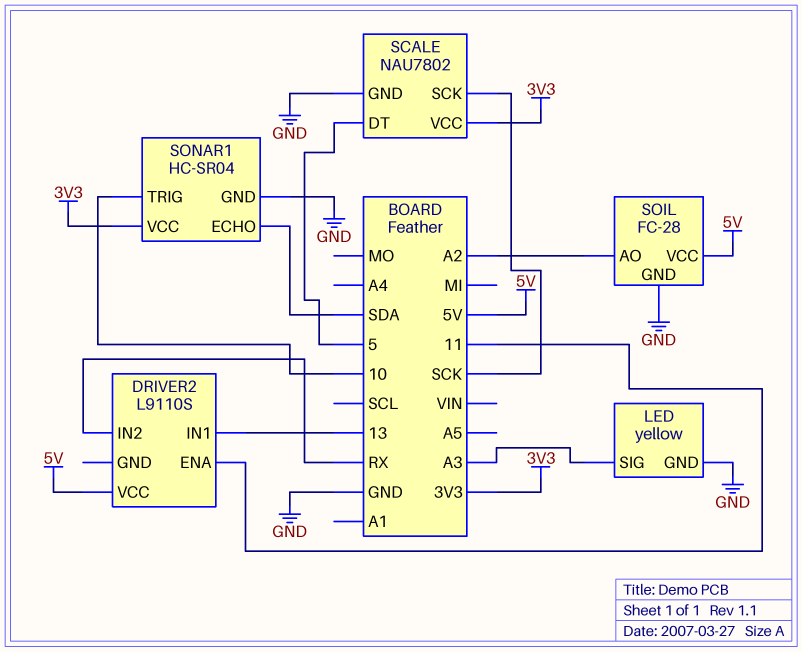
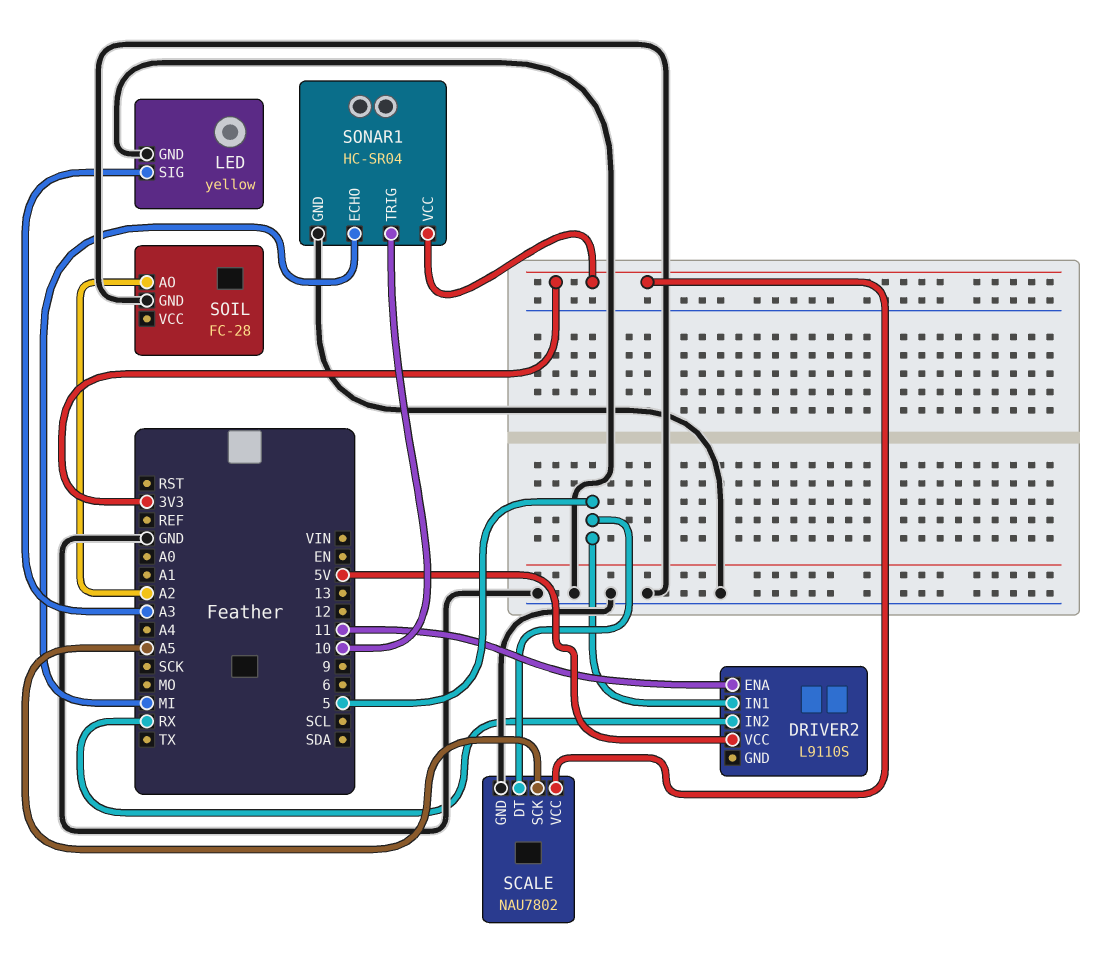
DRIVER2 pin IN1: 13 -> 5
SCALE pin SCK: SCK -> A5
SOIL pin VCC: 5V -> none
SONAR1 pin ECHO: SDA -> MI

